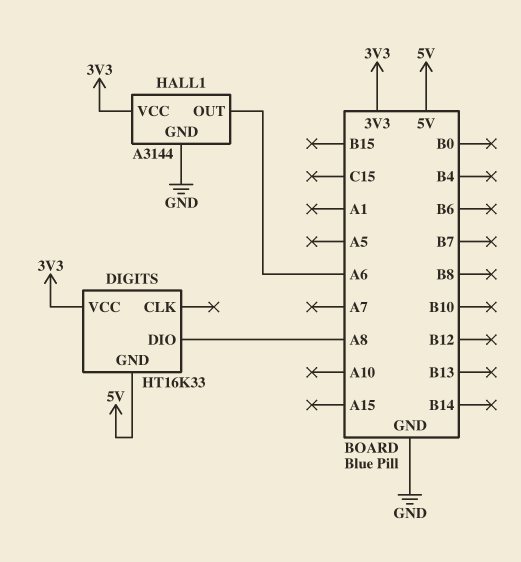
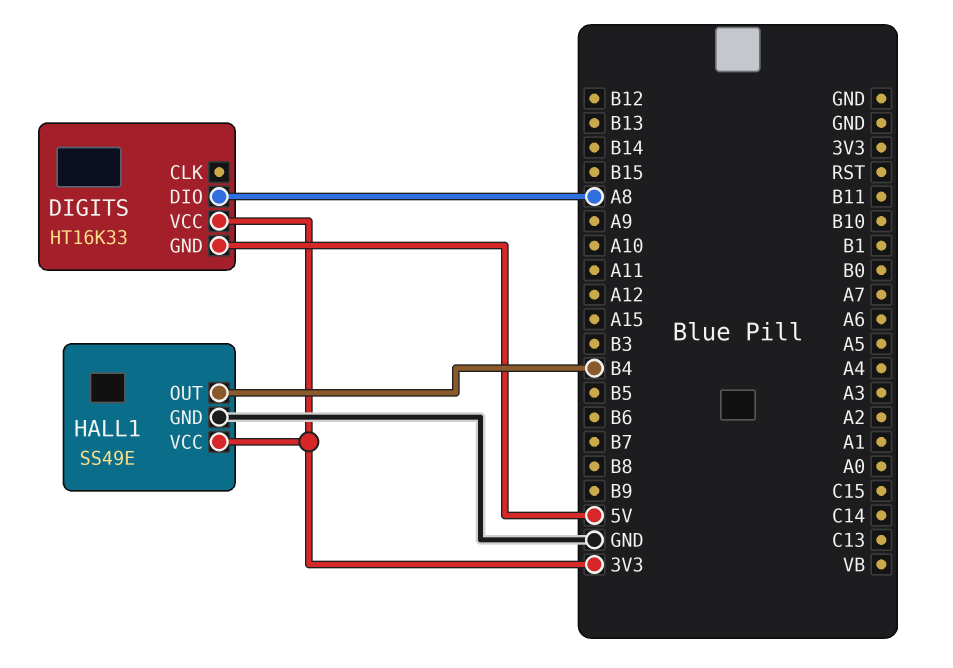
HALL1: A3144 -> SS49E
HALL1 pin OUT: A6 -> B4

